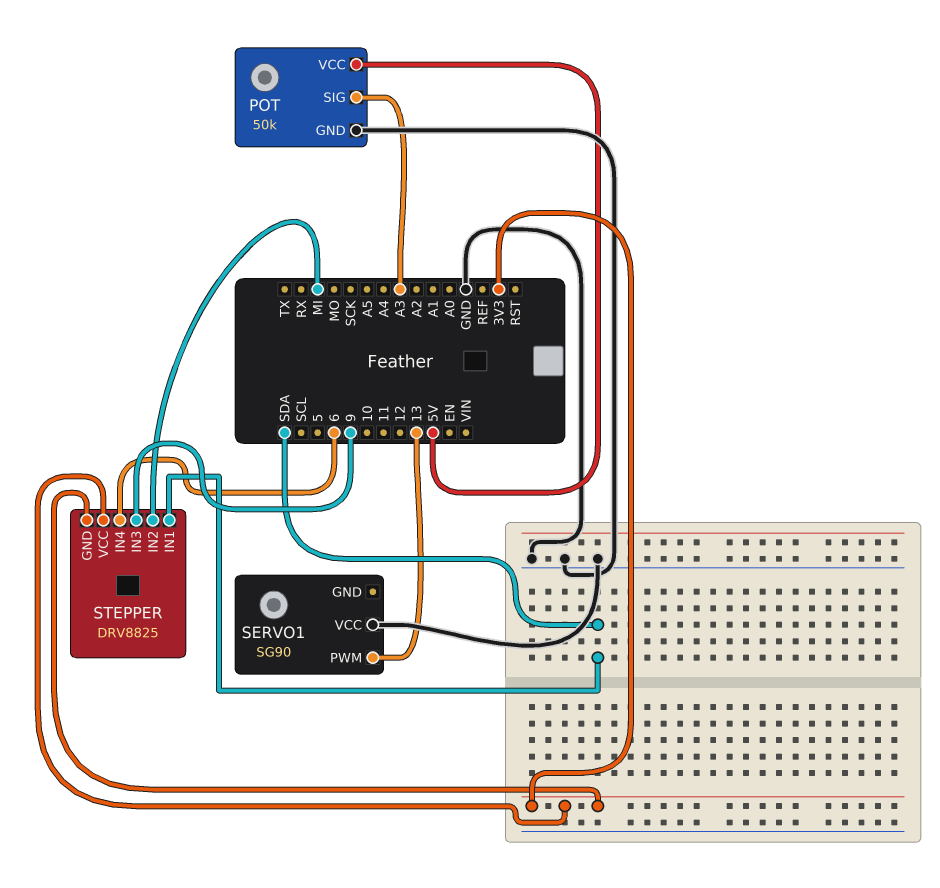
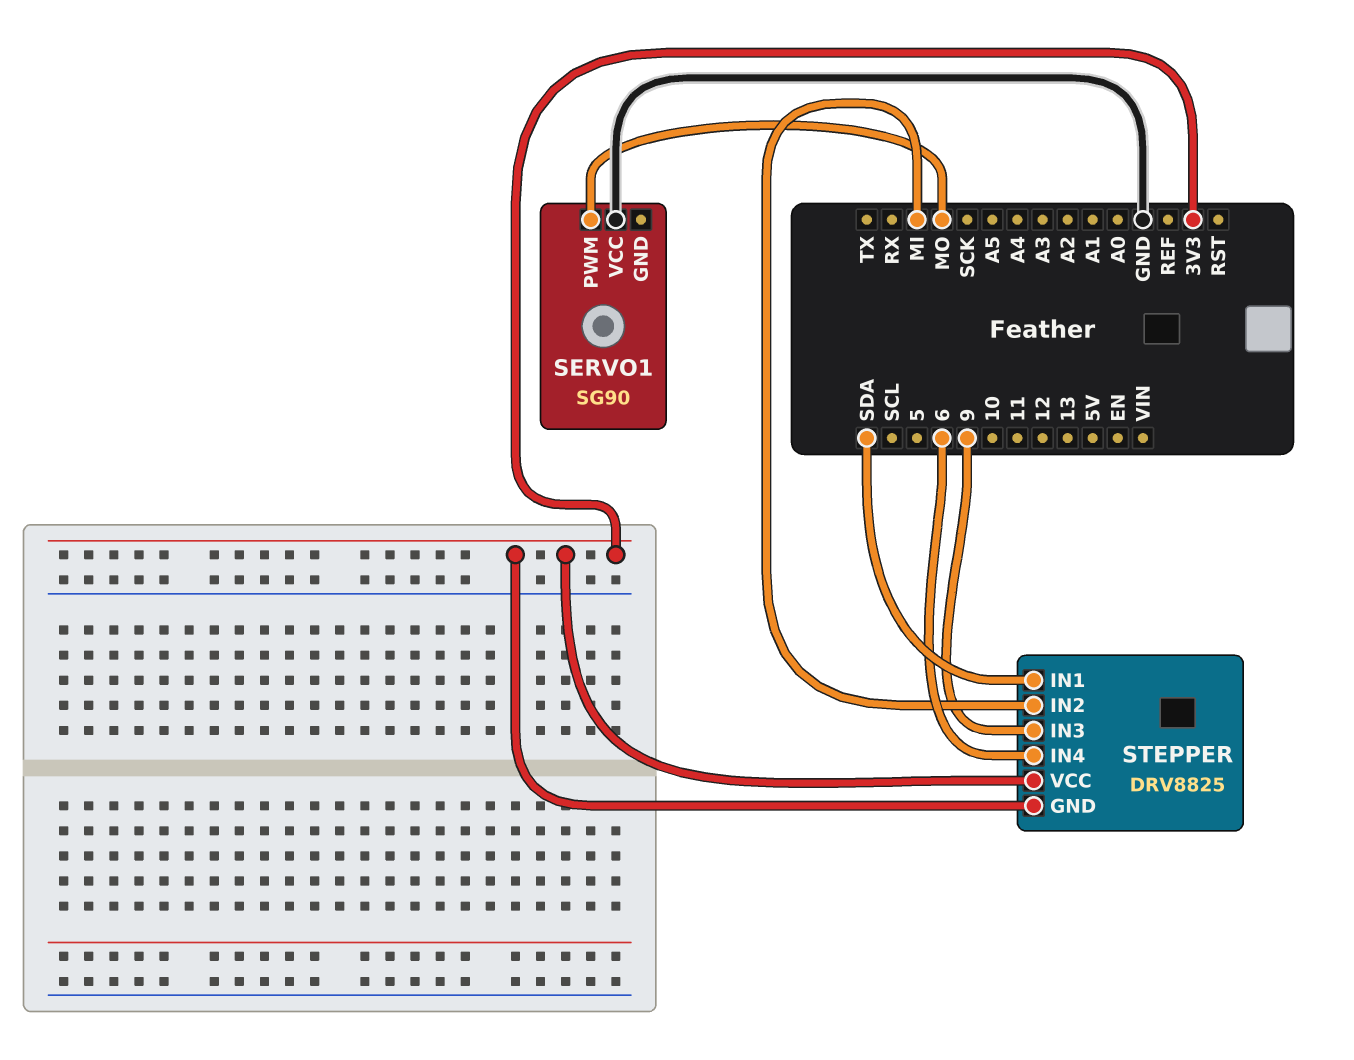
POT: 50k -> none
POT pin GND: GND -> none
POT pin SIG: A3 -> none
POT pin VCC: 5V -> none
SERVO1 pin PWM: 13 -> MO

